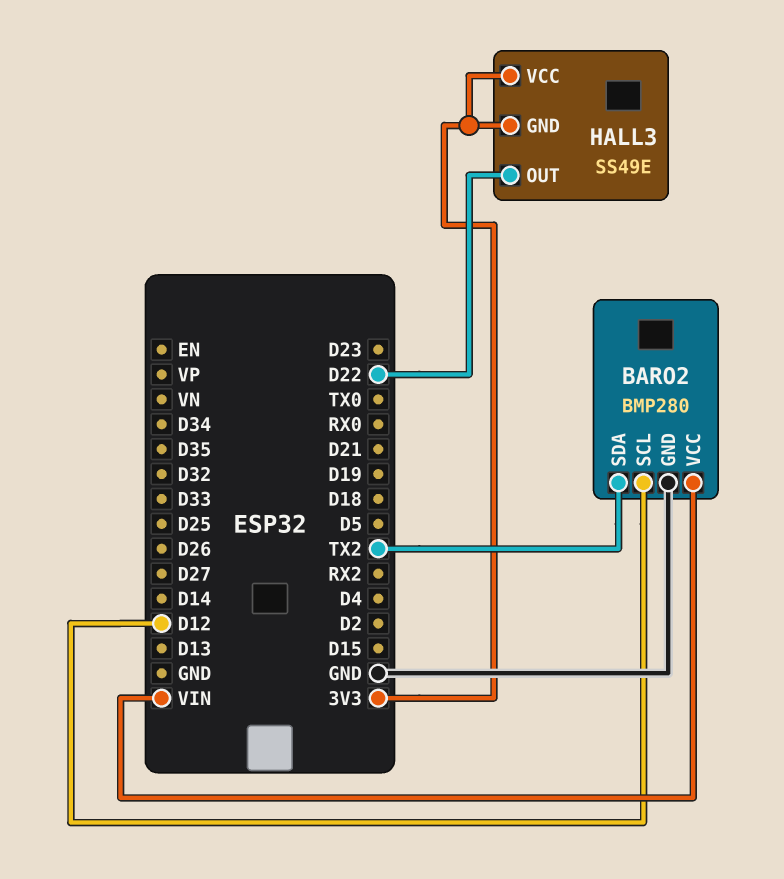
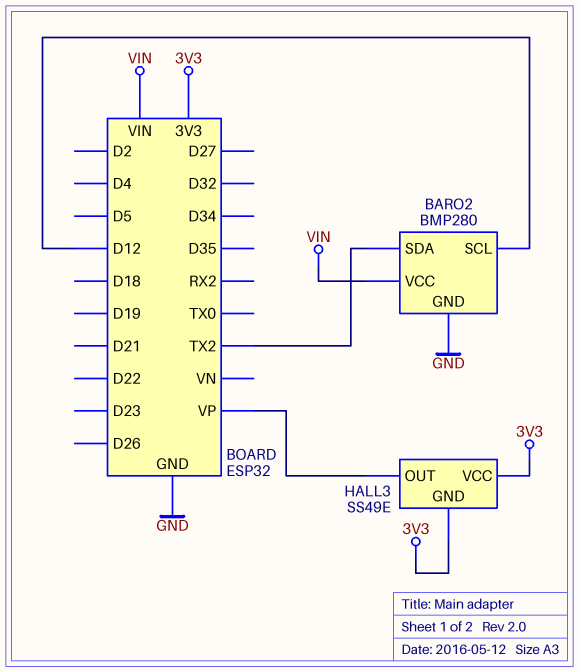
HALL3 pin OUT: D22 -> VP

